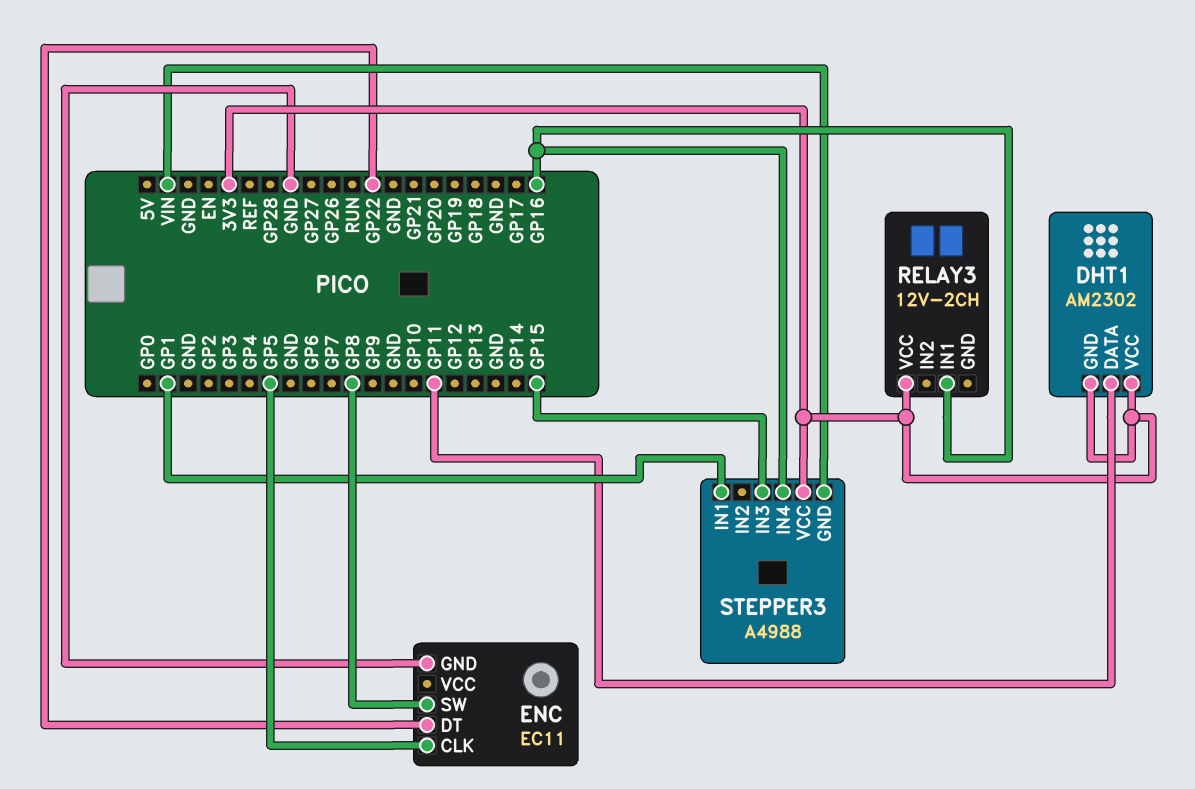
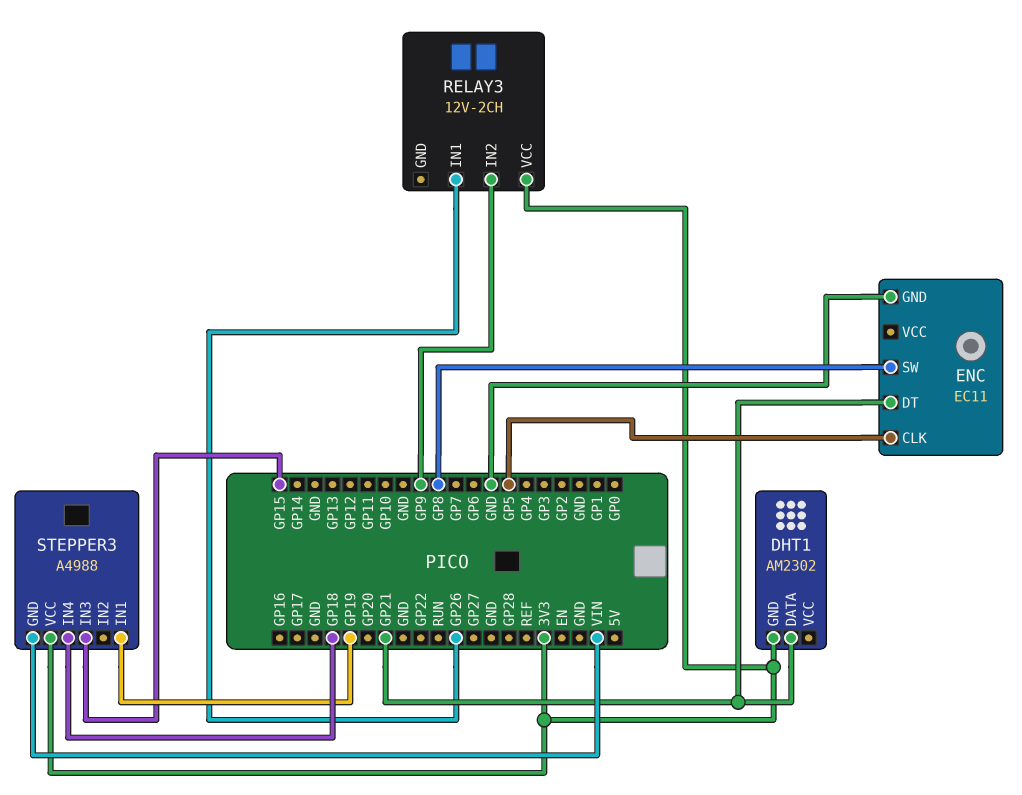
DHT1 pin DATA: GP11 -> GP21
DHT1 pin VCC: 3V3 -> none
ENC pin DT: GP22 -> GP21
RELAY3 pin IN1: GP16 -> GP26
RELAY3 pin IN2: none -> GP9
STEPPER3 pin IN1: GP1 -> GP19
STEPPER3 pin IN4: GP16 -> GP18

